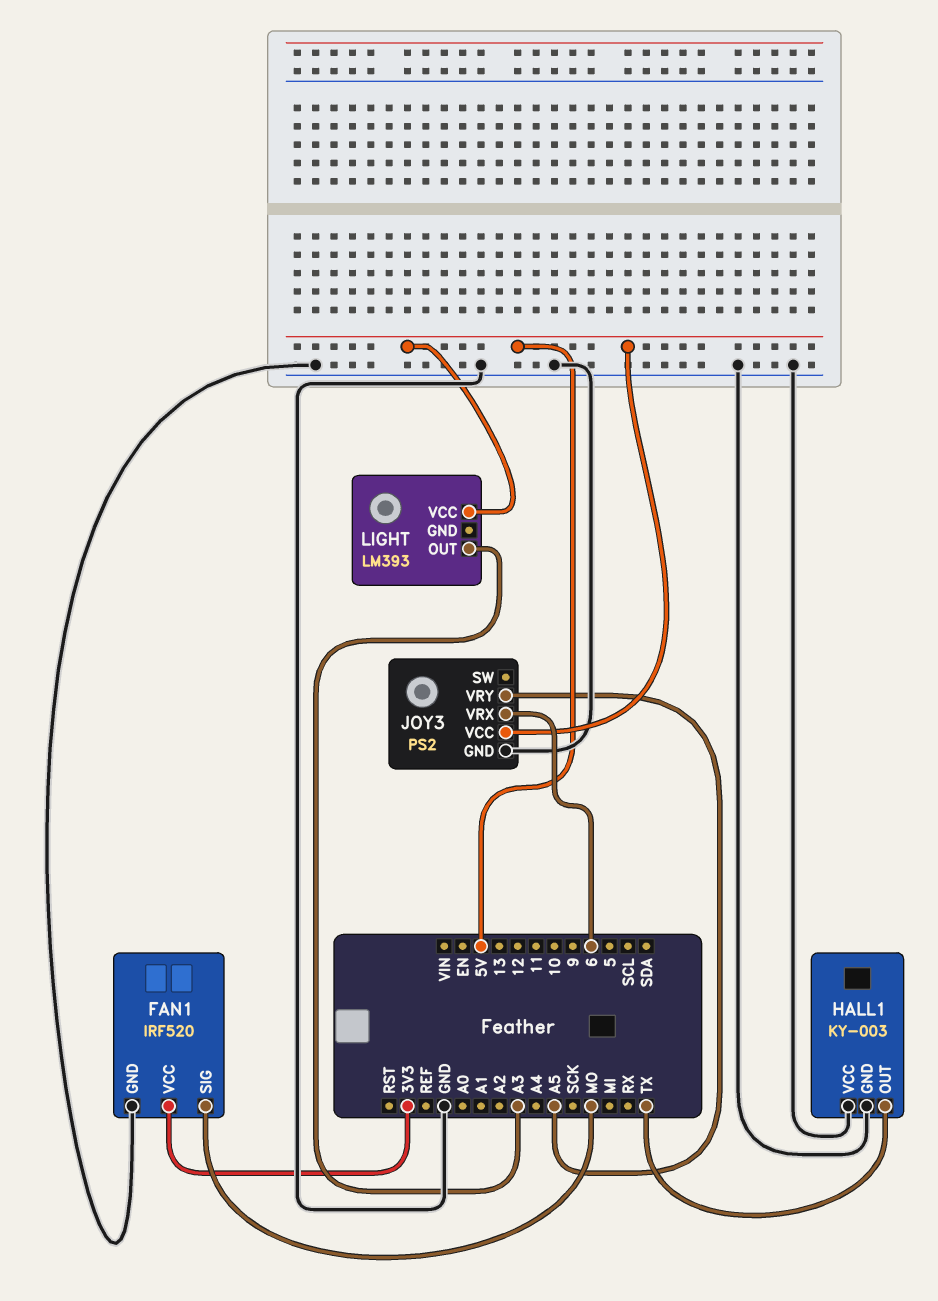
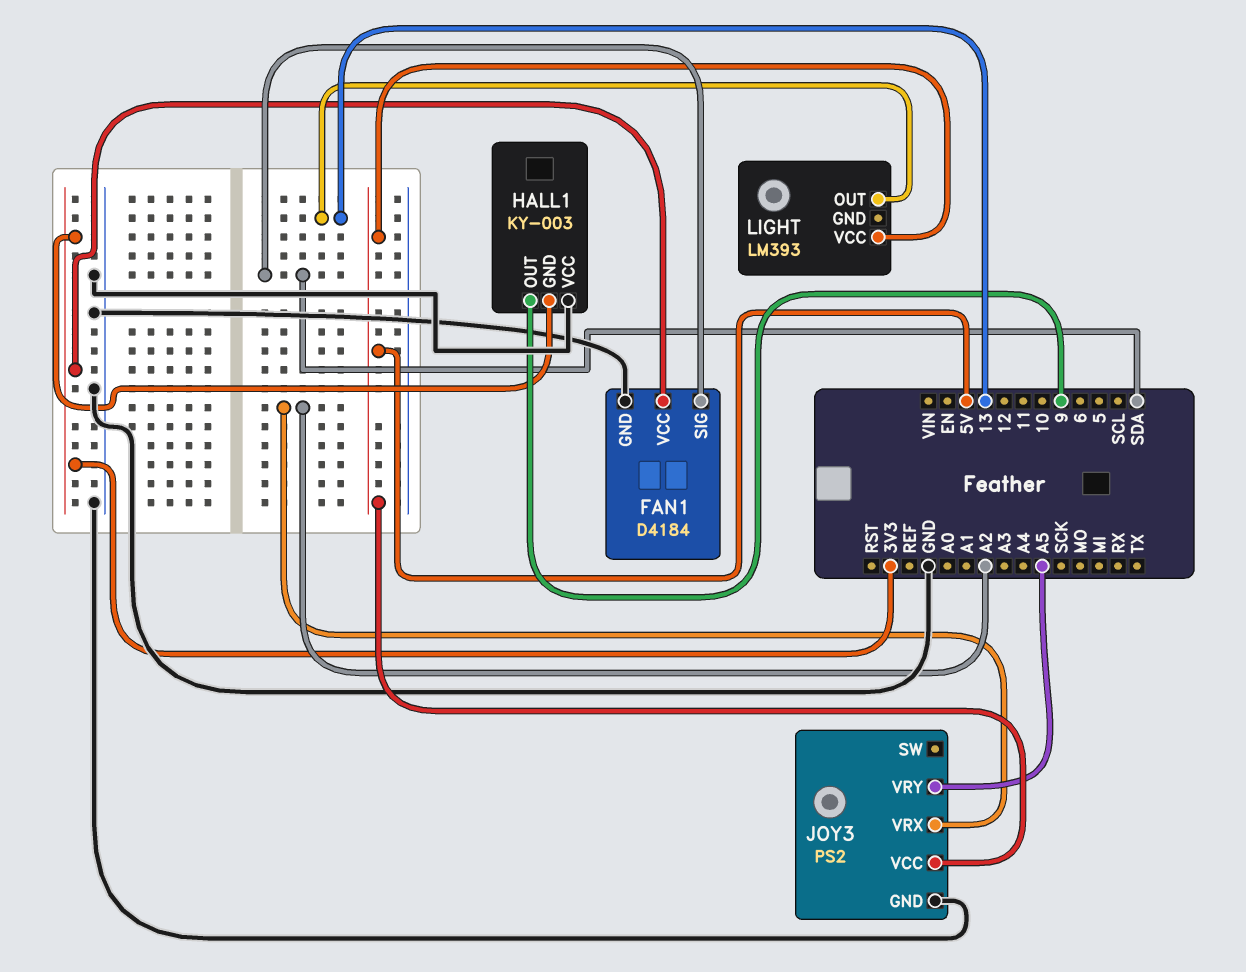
FAN1: IRF520 -> D4184
FAN1 pin SIG: MO -> SDA
HALL1 pin GND: GND -> 3V3
HALL1 pin OUT: TX -> 9
JOY3 pin VRX: 6 -> A2
LIGHT pin OUT: A3 -> 13

